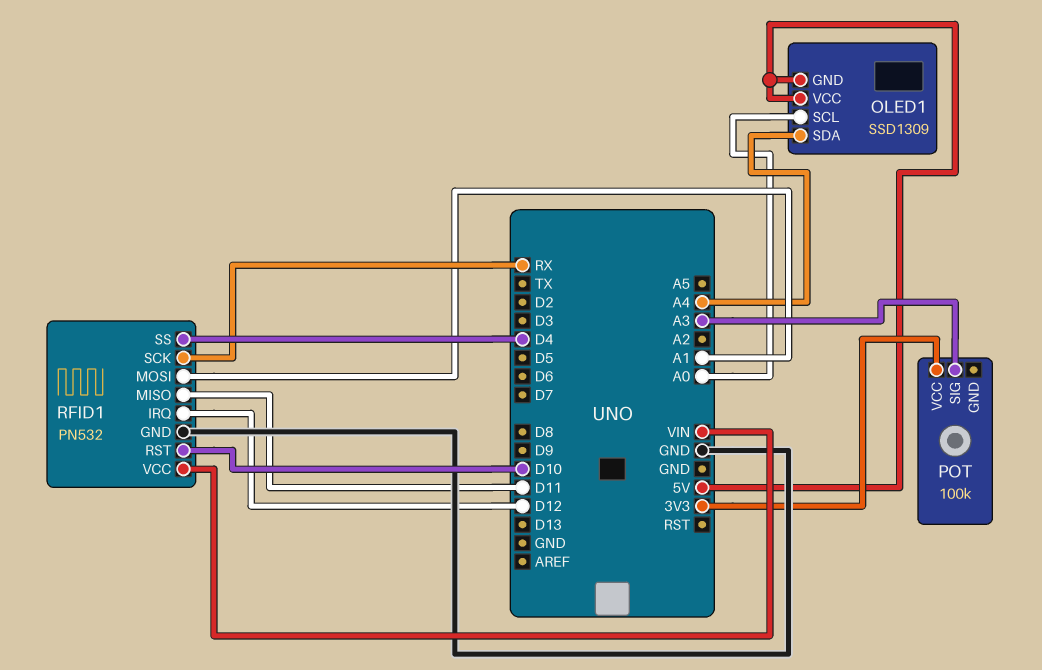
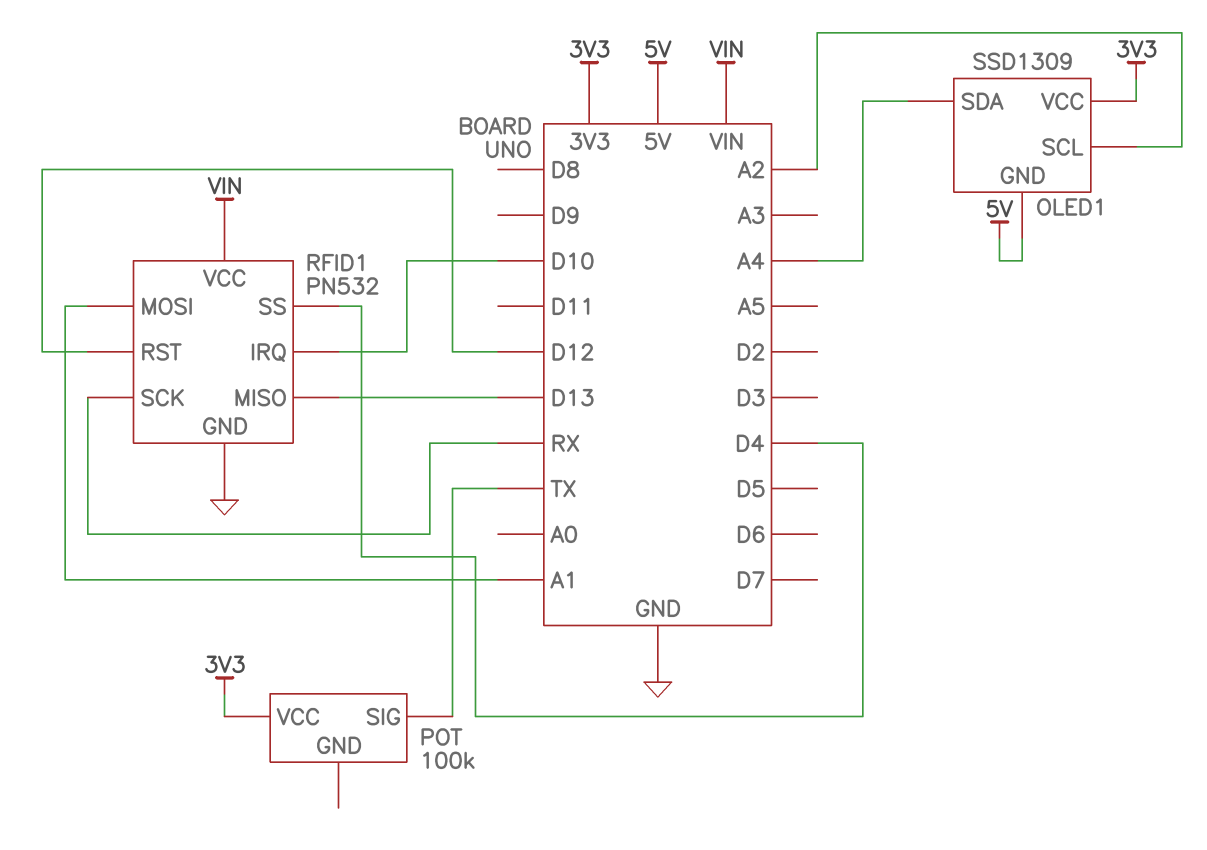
OLED1 pin SCL: A0 -> A2
OLED1 pin VCC: 5V -> 3V3
POT pin SIG: A3 -> TX
RFID1 pin IRQ: D12 -> D10
RFID1 pin MISO: D11 -> D13
RFID1 pin RST: D10 -> D12

